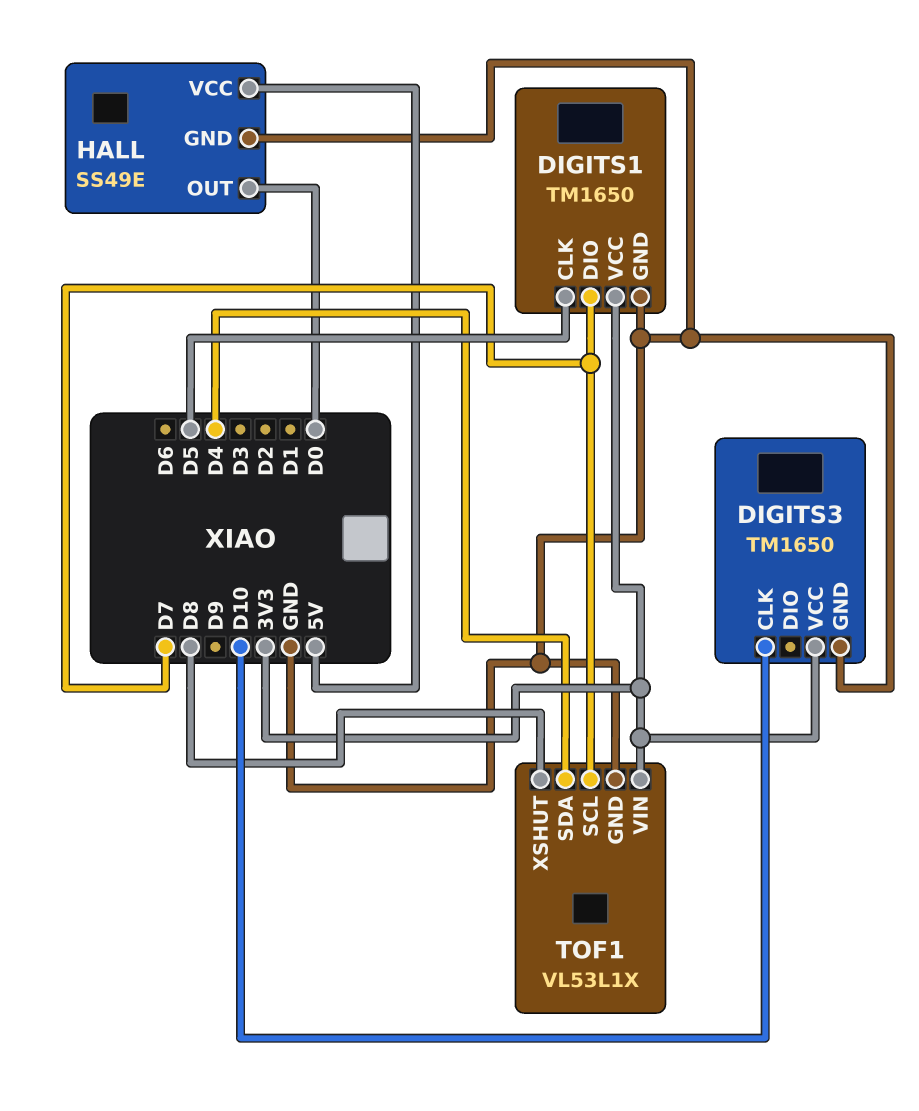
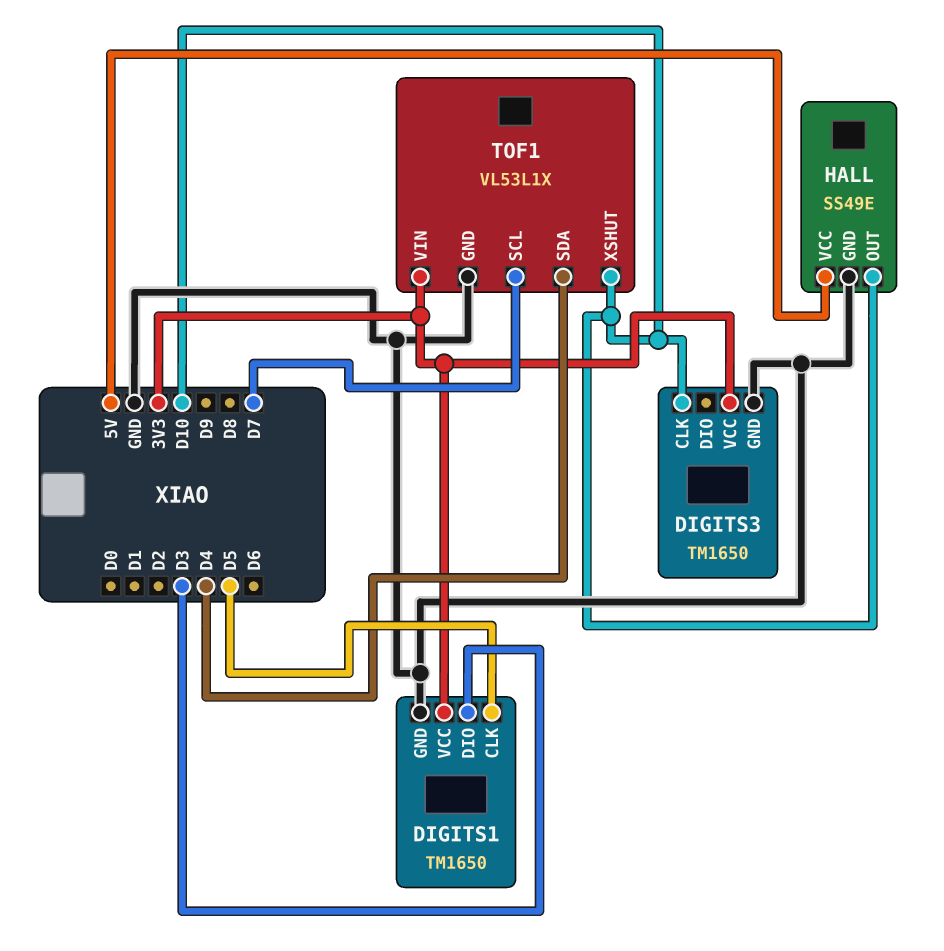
DIGITS1 pin DIO: D7 -> D3
HALL pin OUT: D0 -> D10
TOF1 pin XSHUT: D8 -> D10

